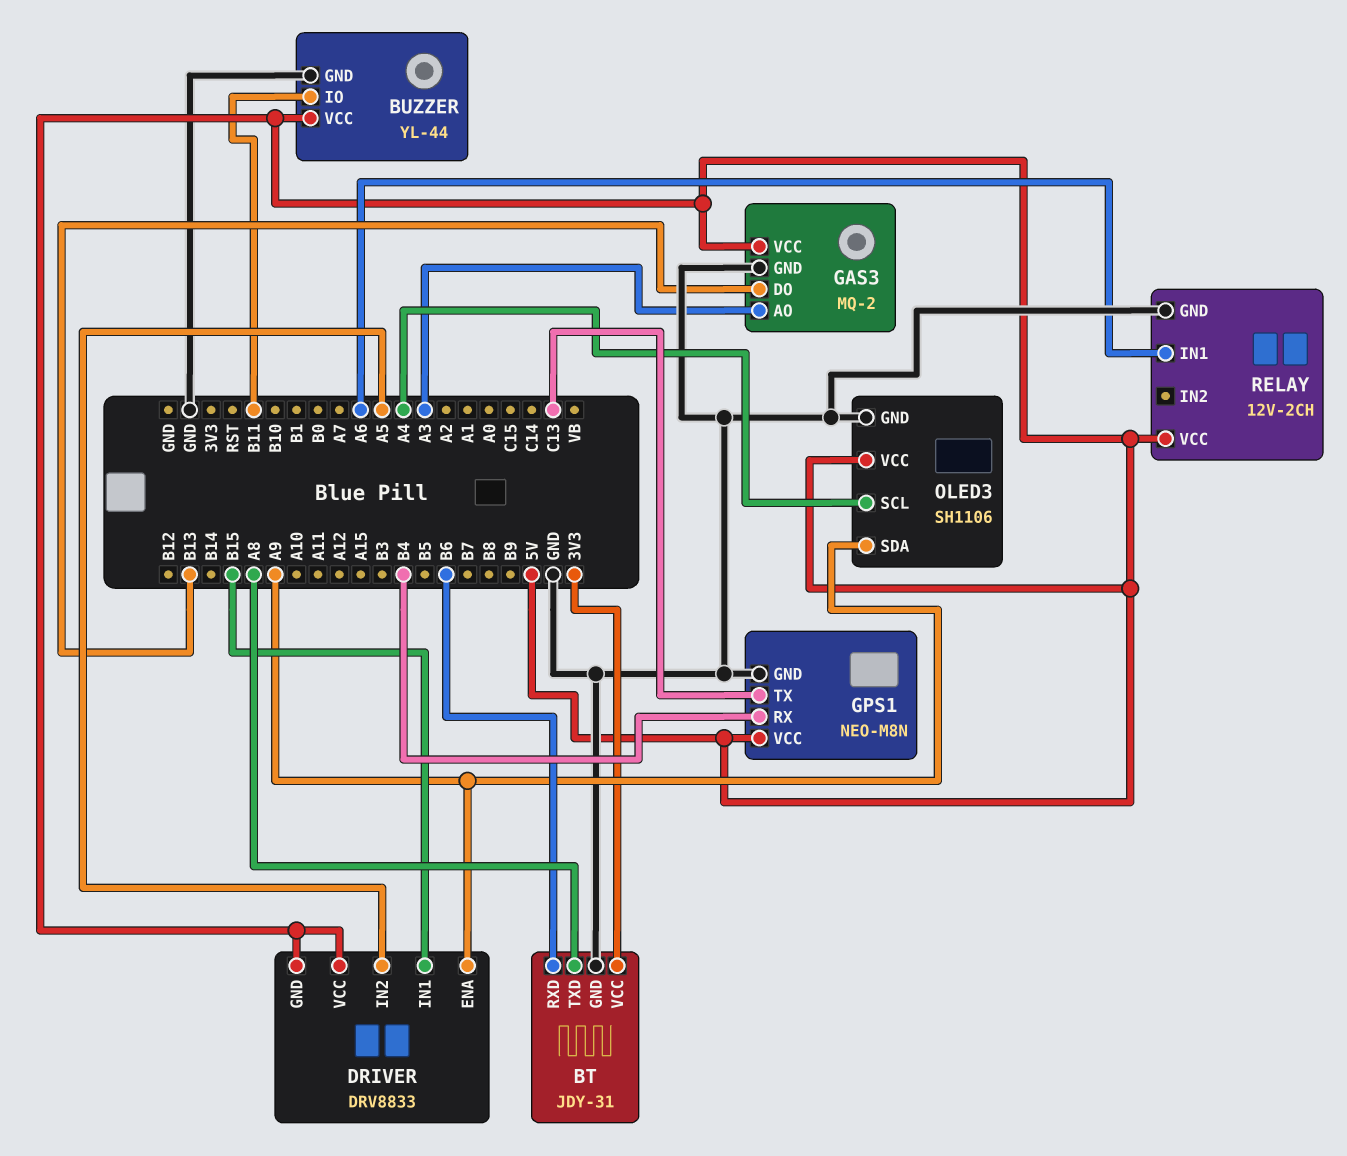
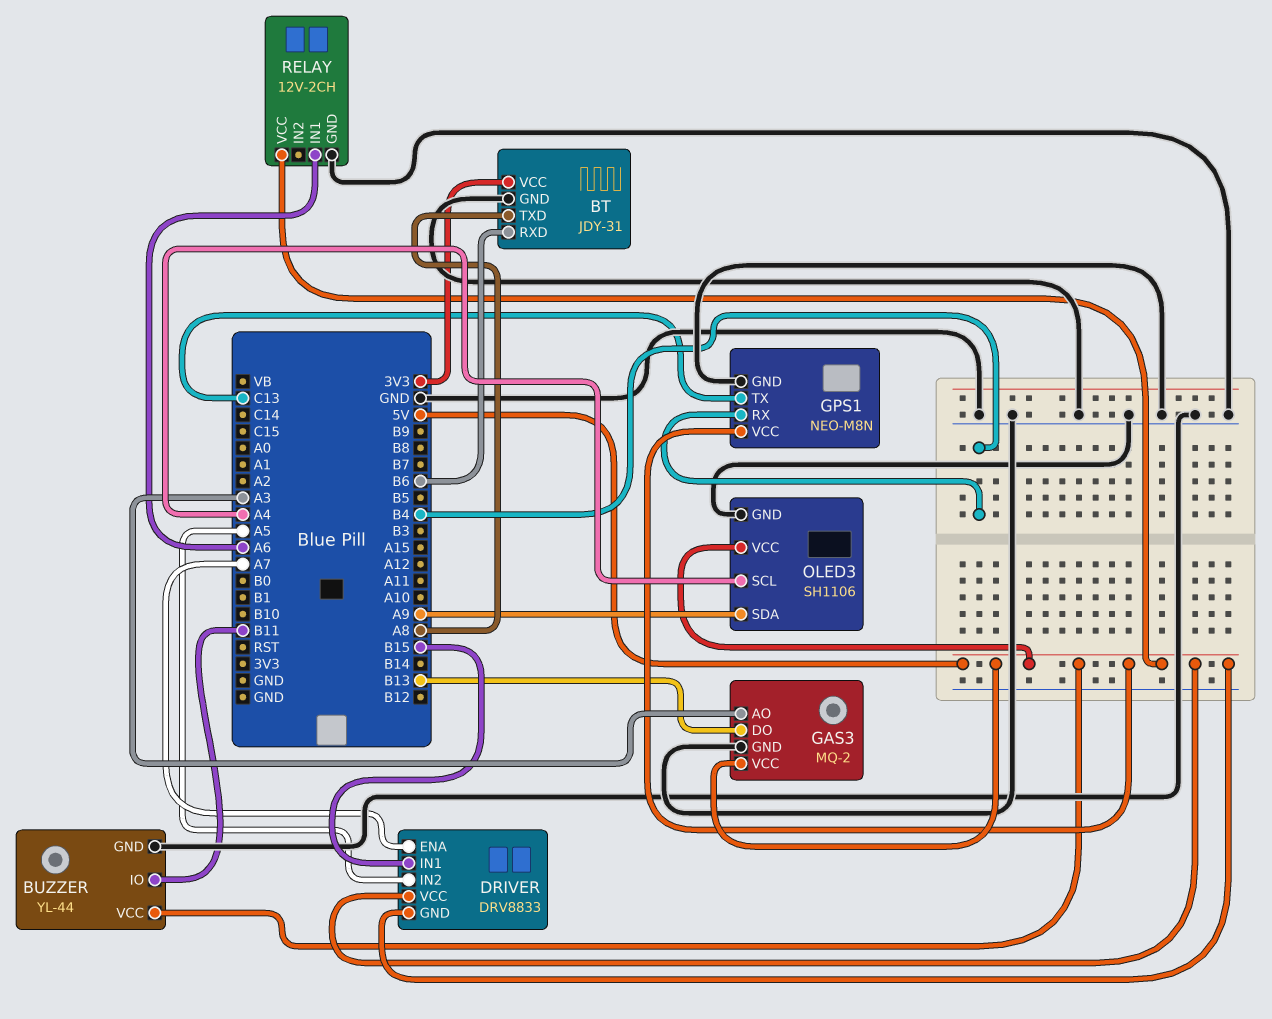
DRIVER pin ENA: A9 -> A7

